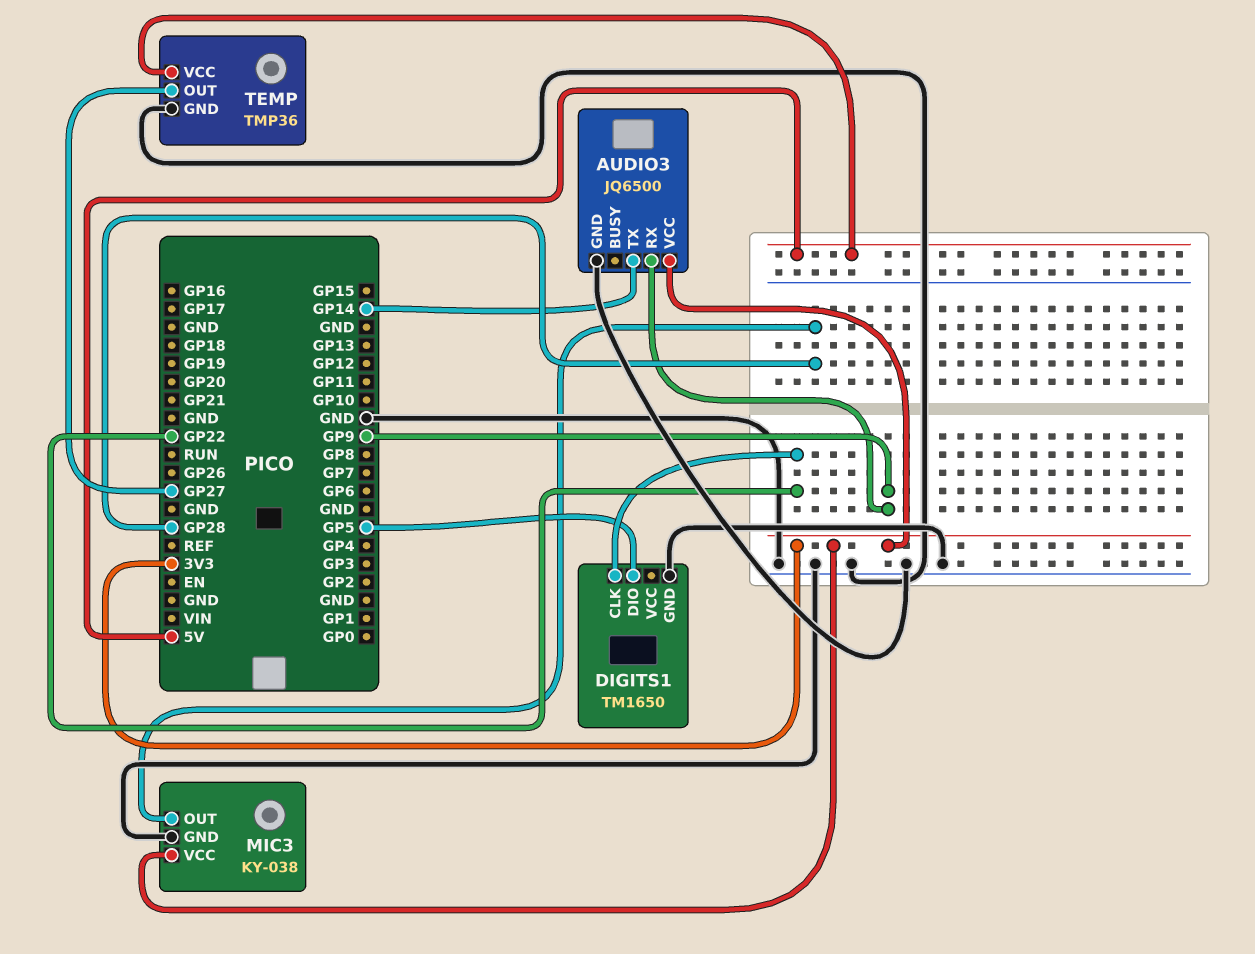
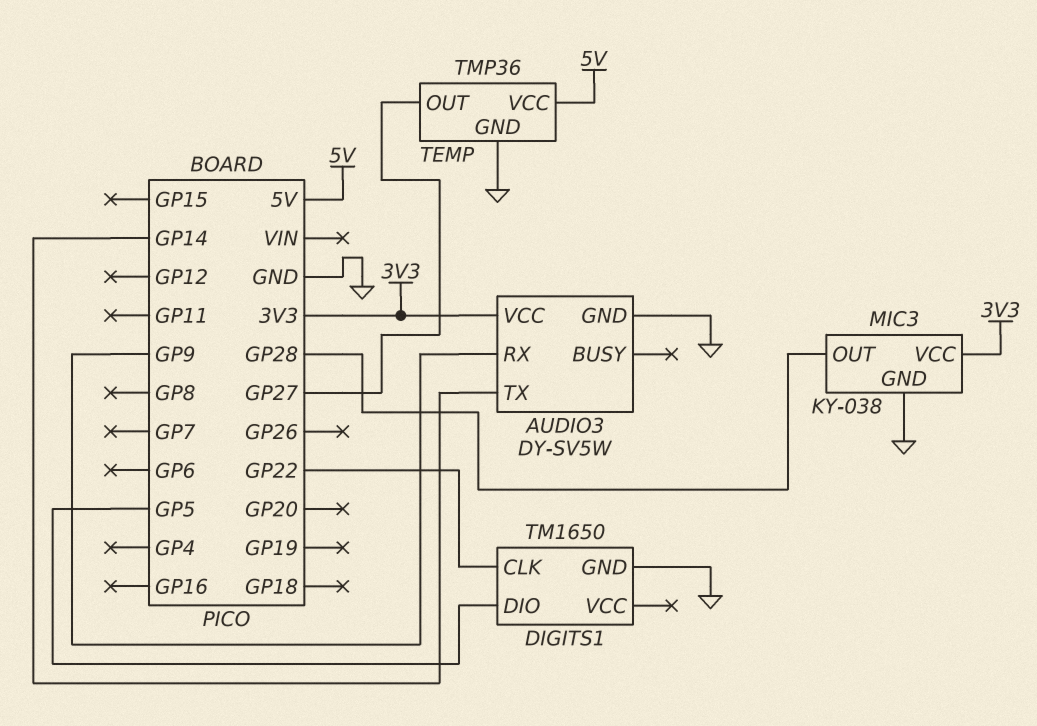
AUDIO3: JQ6500 -> DY-SV5W

